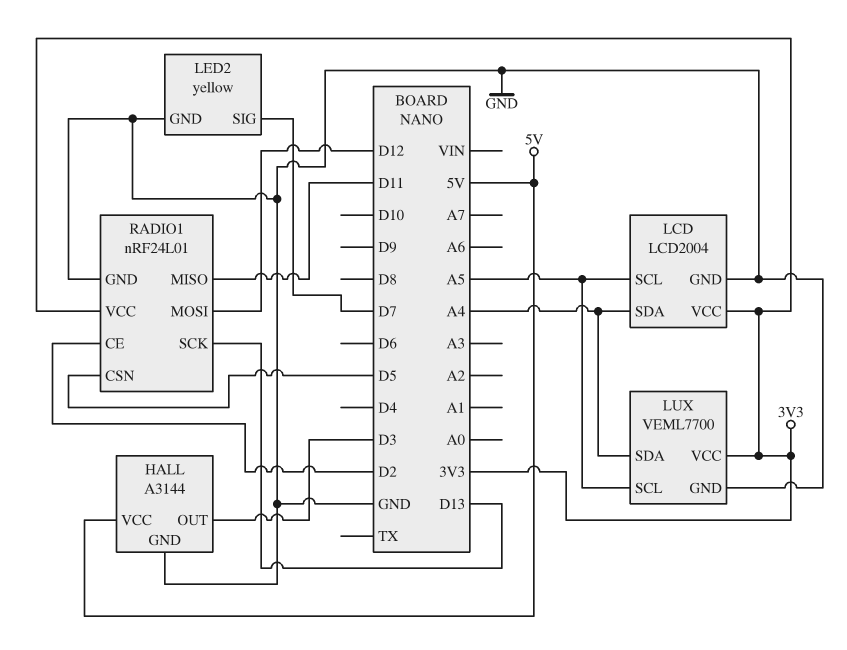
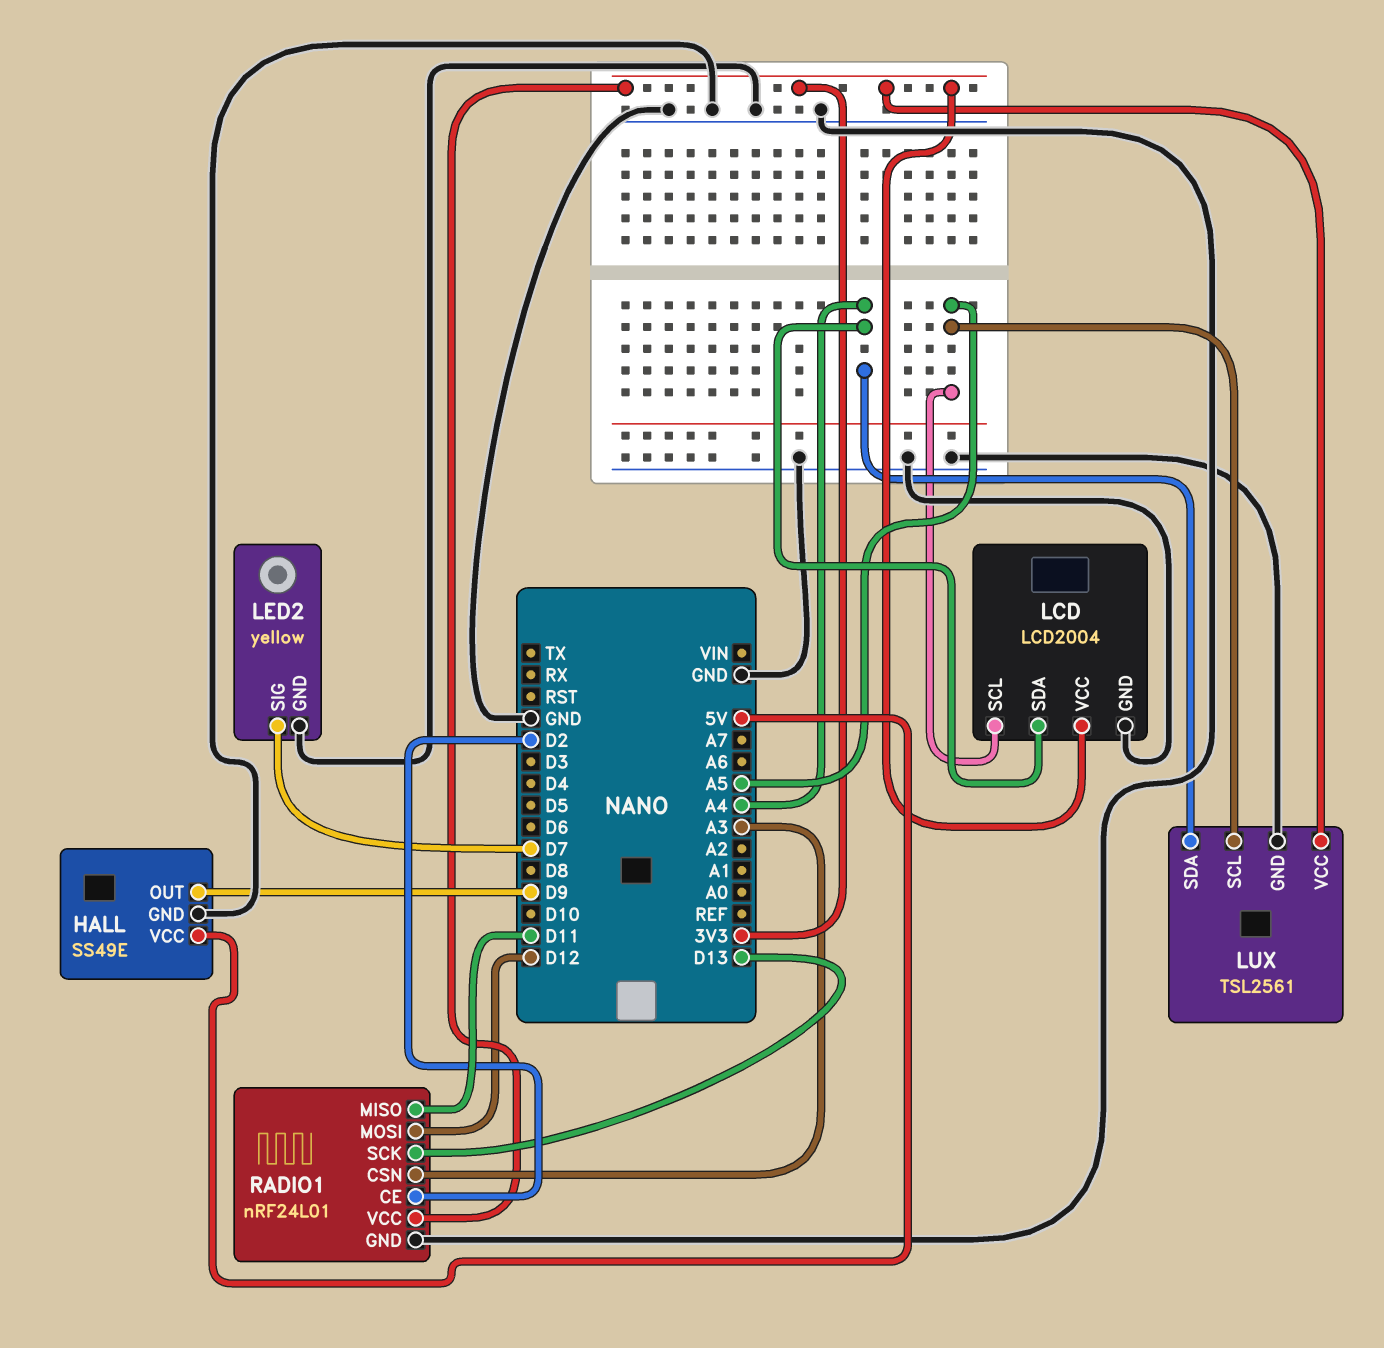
HALL: A3144 -> SS49E
HALL pin OUT: D3 -> D9
LUX: VEML7700 -> TSL2561
RADIO1 pin CSN: D5 -> A3

